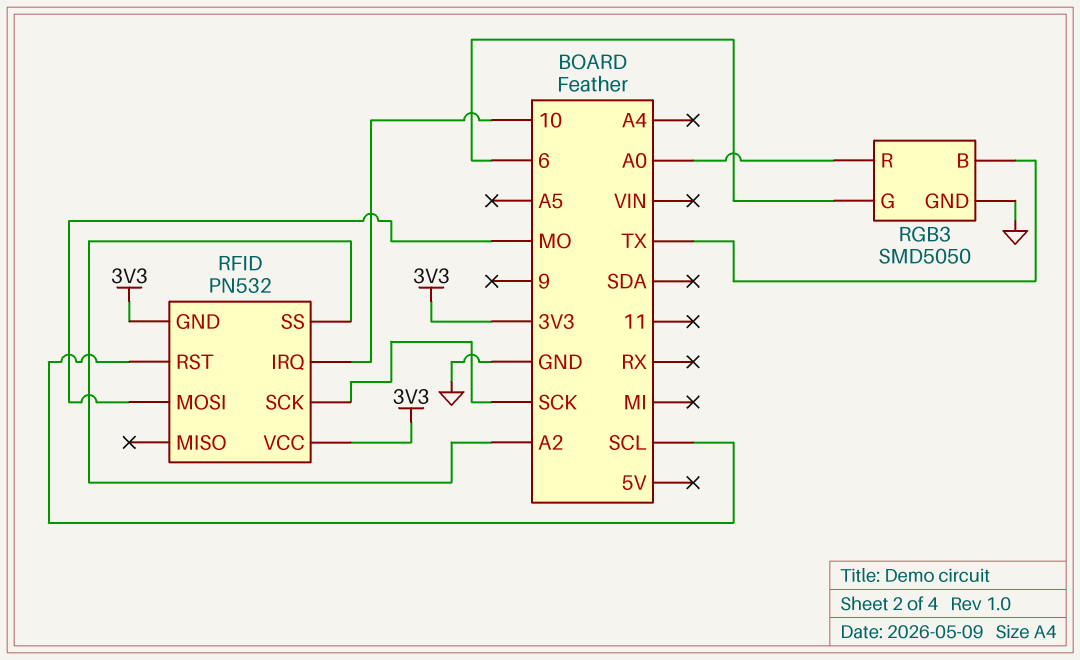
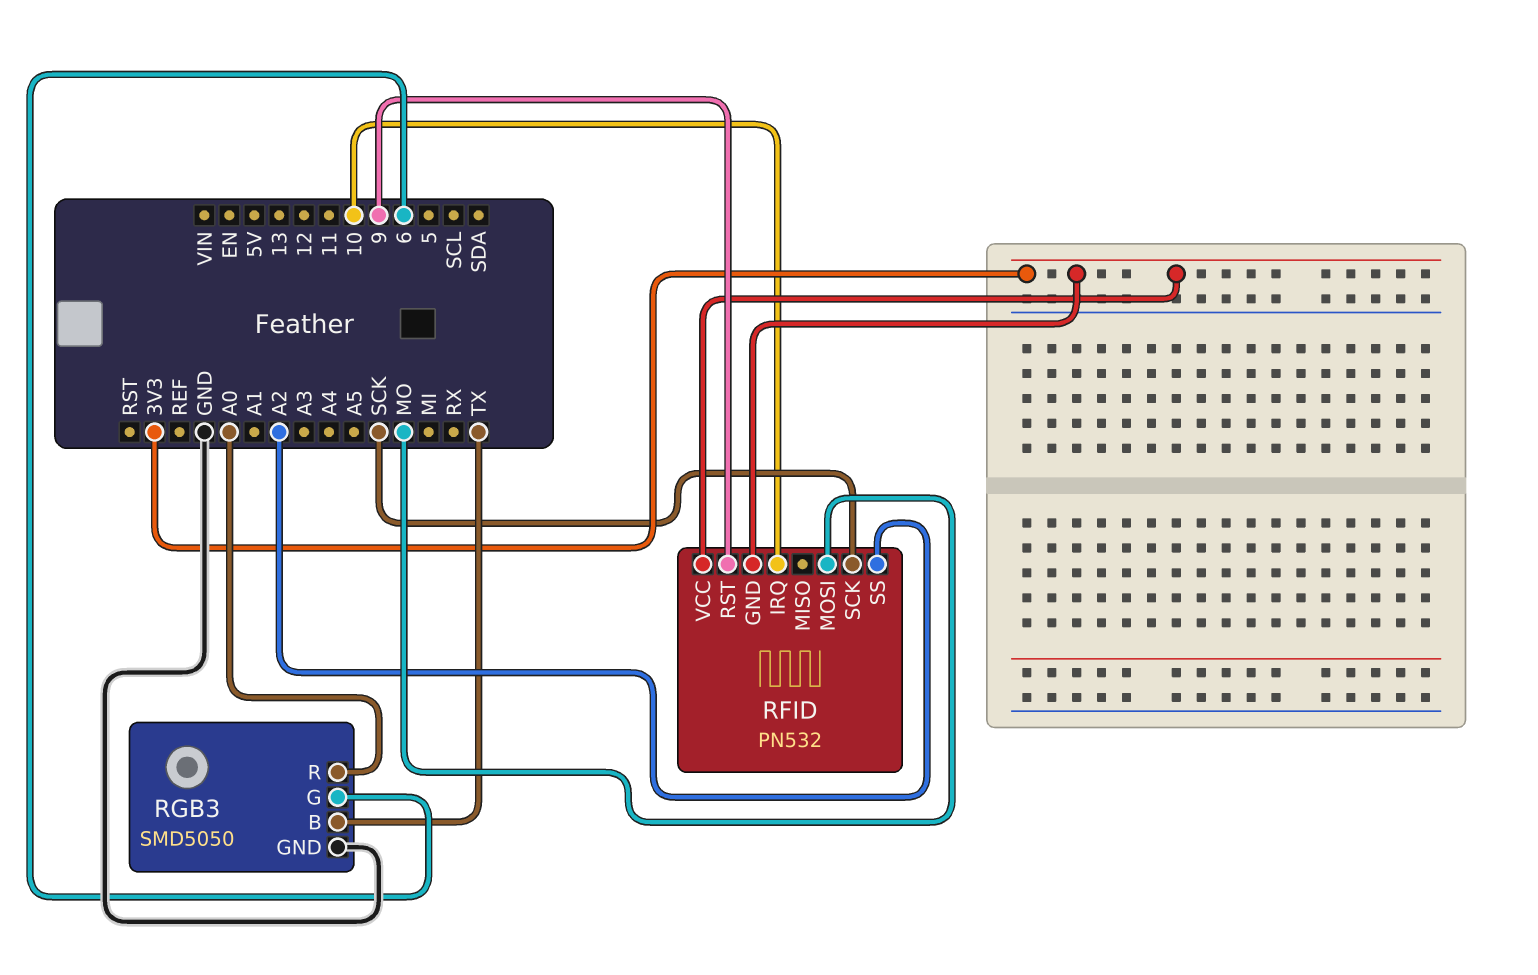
RFID pin RST: SCL -> 9

